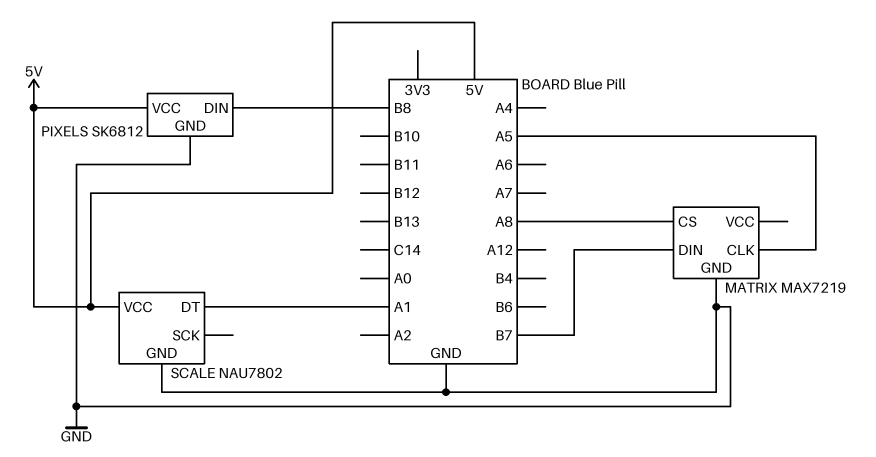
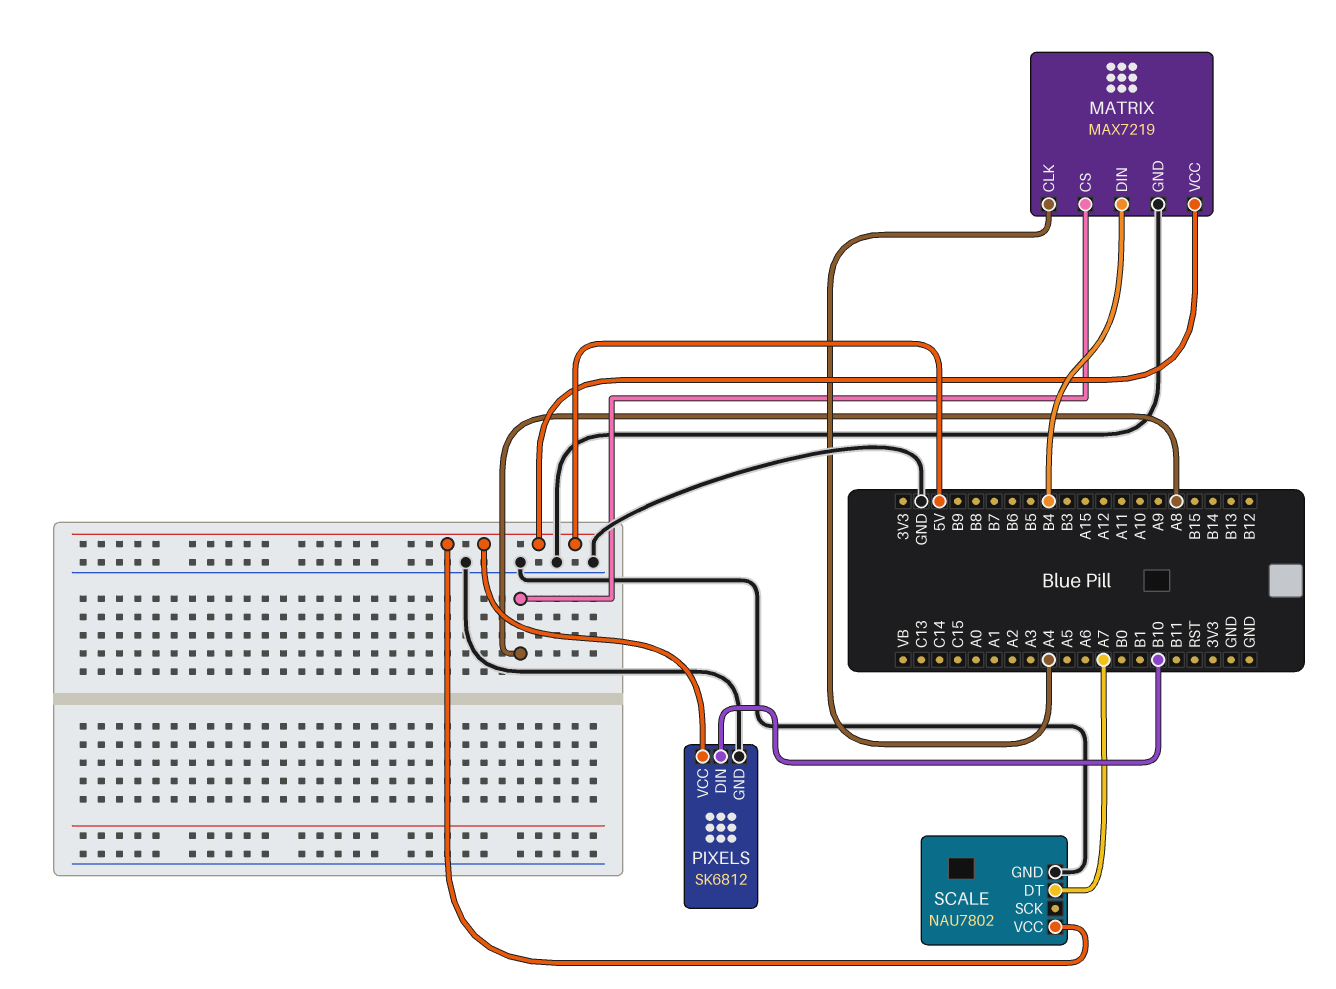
MATRIX pin CLK: A5 -> A4
MATRIX pin DIN: B7 -> B4
MATRIX pin VCC: none -> 5V
PIXELS pin DIN: B8 -> B10
SCALE pin DT: A1 -> A7

